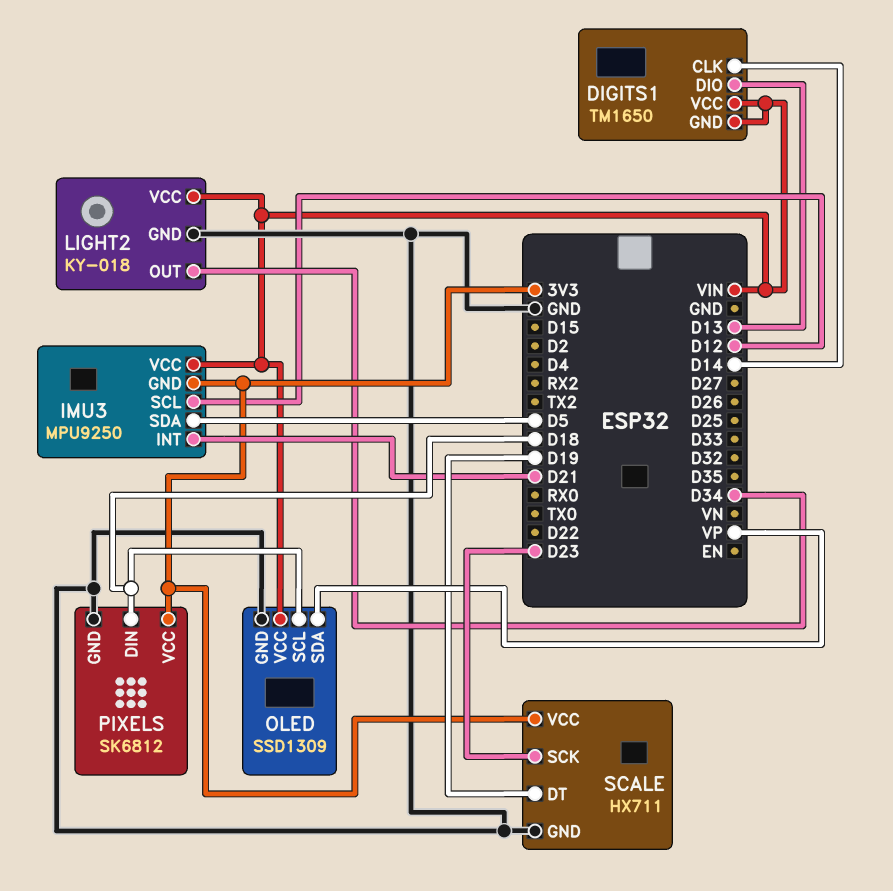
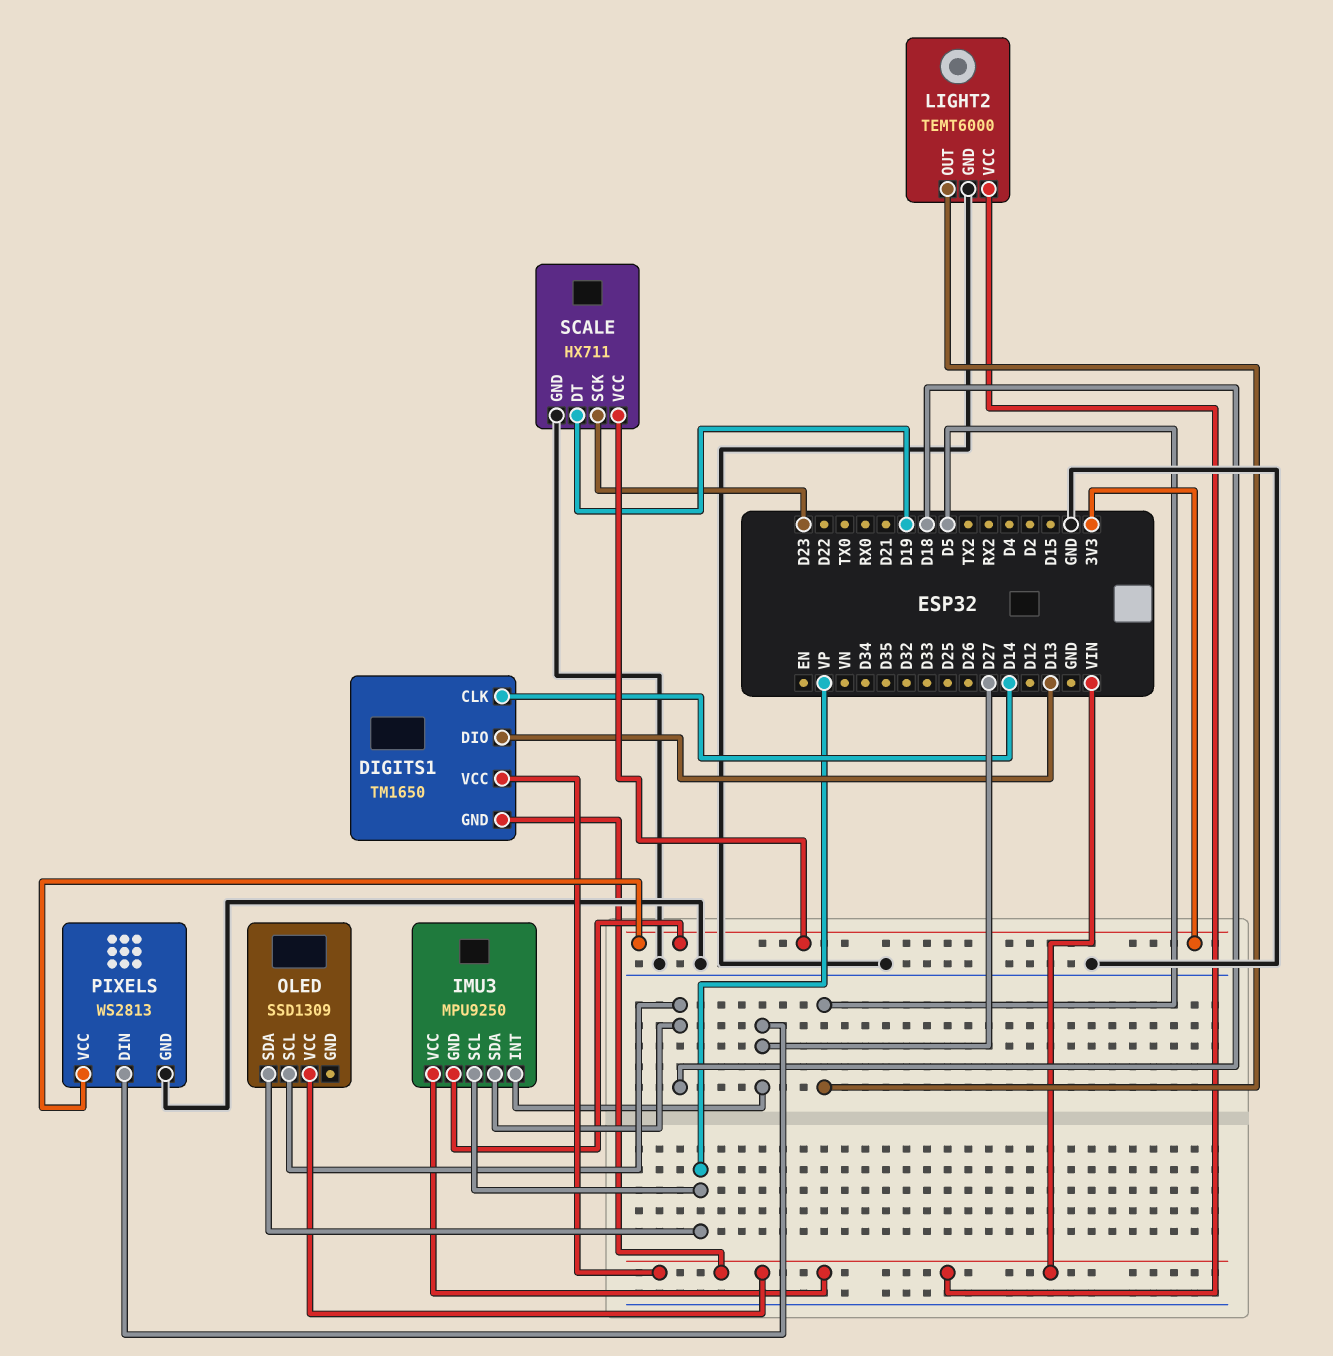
IMU3 pin INT: D21 -> D27
IMU3 pin SCL: D12 -> VP
IMU3 pin SDA: D5 -> D18
LIGHT2: KY-018 -> TEMT6000
LIGHT2 pin OUT: D34 -> D5
OLED pin GND: GND -> none
PIXELS: SK6812 -> WS2813
PIXELS pin DIN: D18 -> D27

